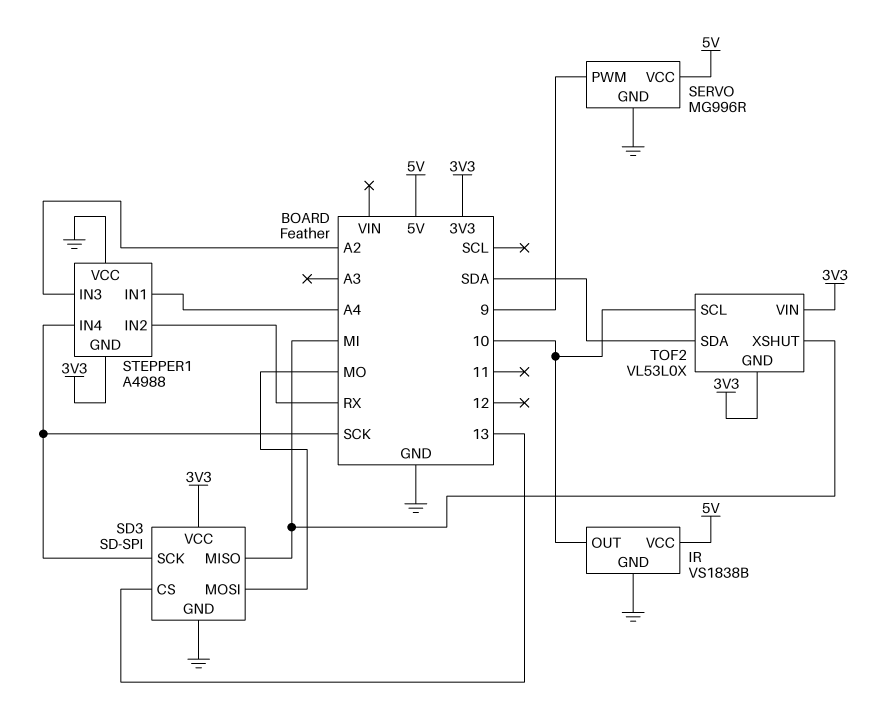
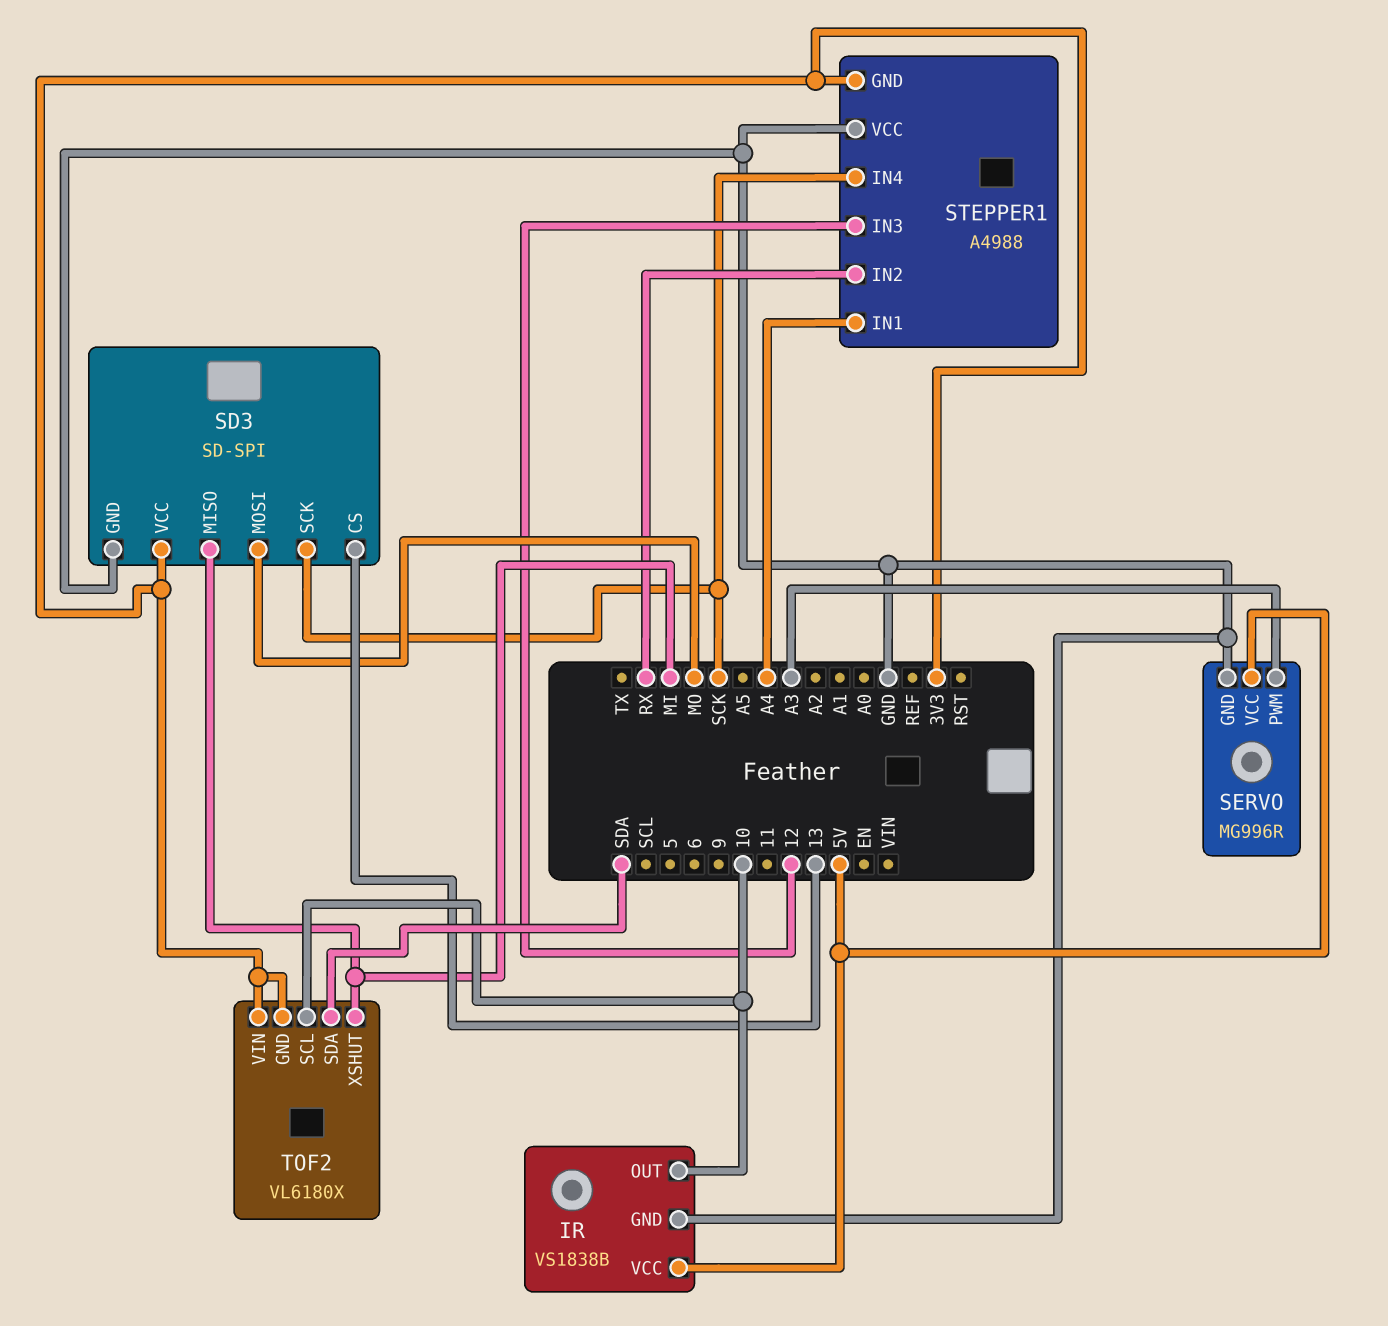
SERVO pin PWM: 9 -> A3
STEPPER1 pin IN3: A2 -> 12
TOF2: VL53L0X -> VL6180X

